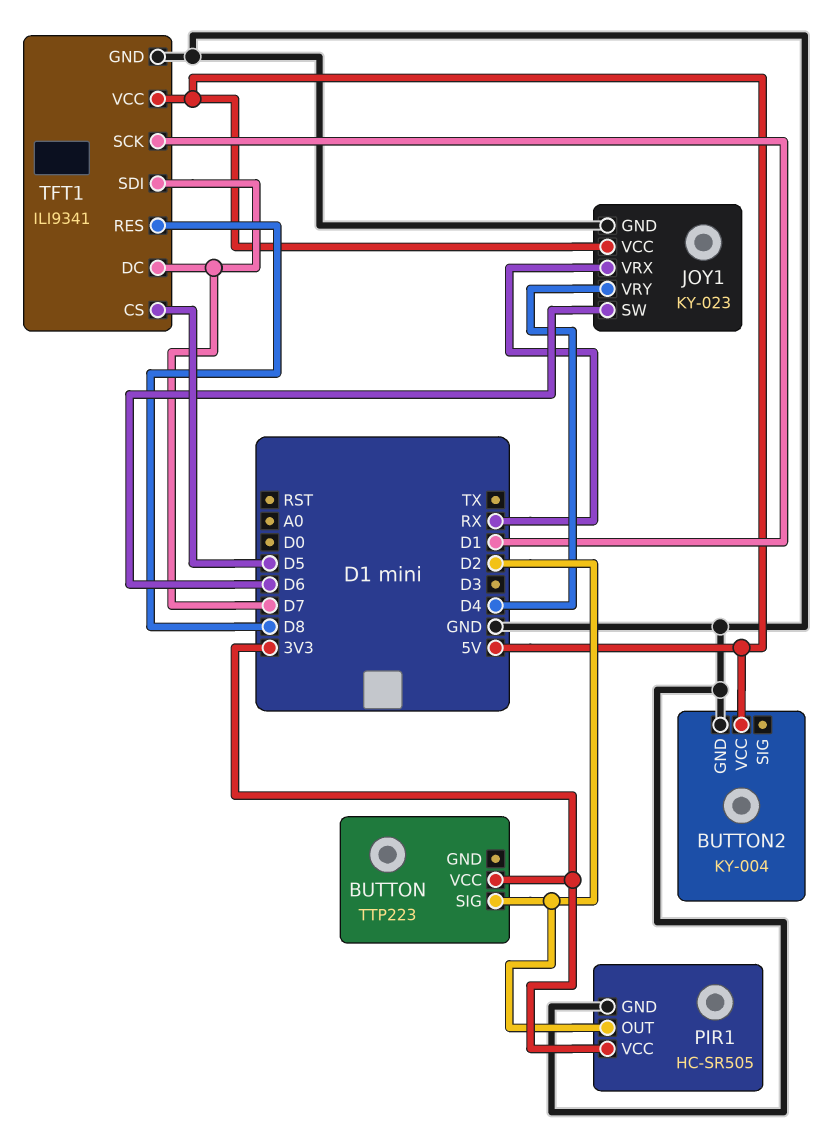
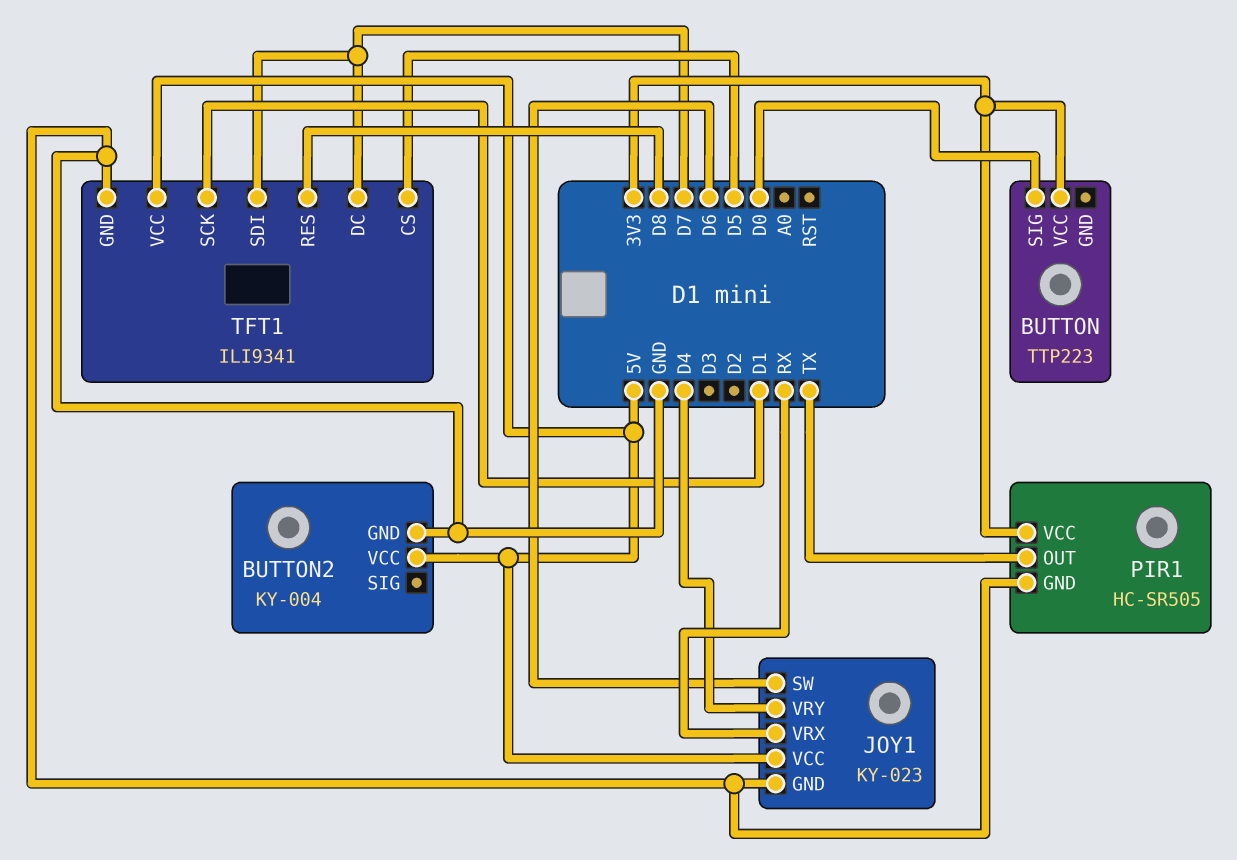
BUTTON pin SIG: D2 -> D0
PIR1 pin OUT: D2 -> TX

